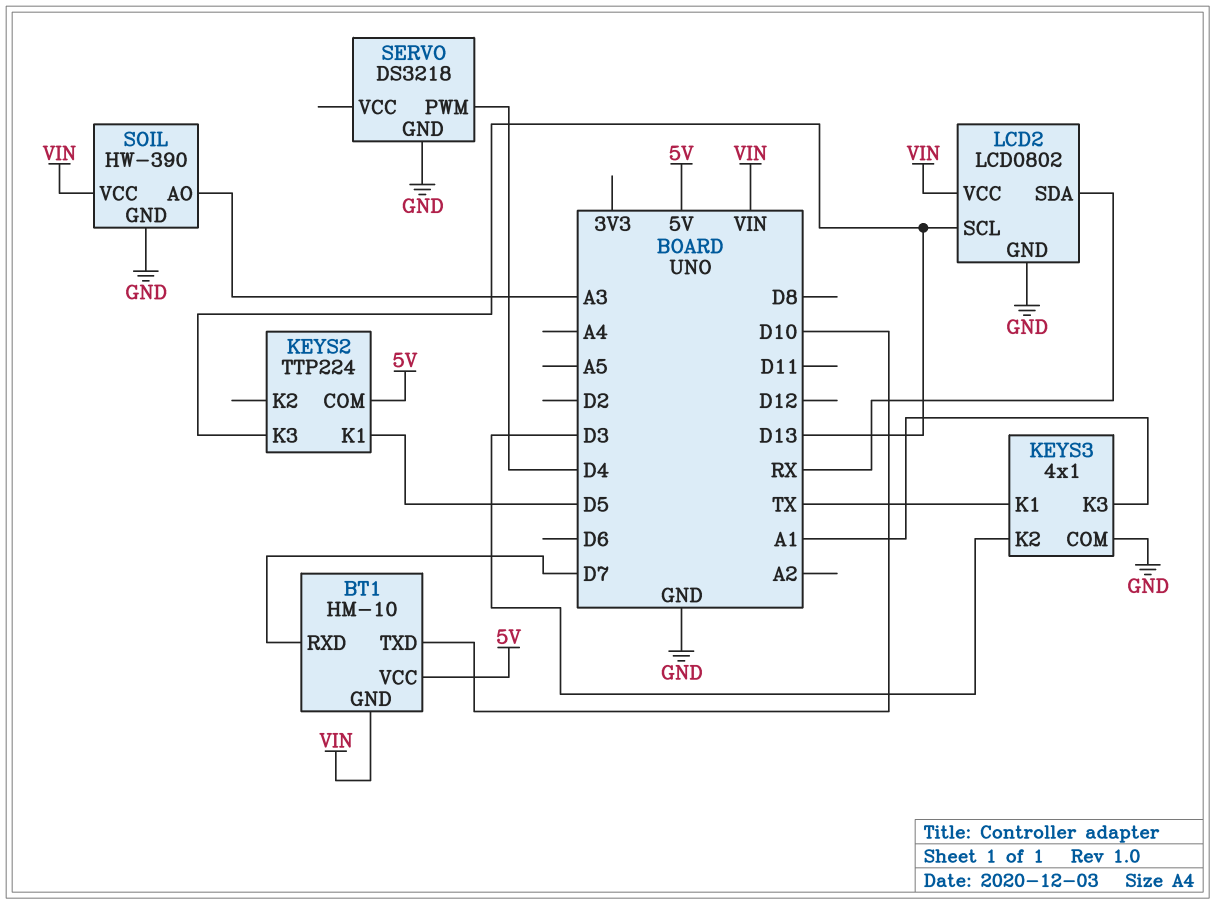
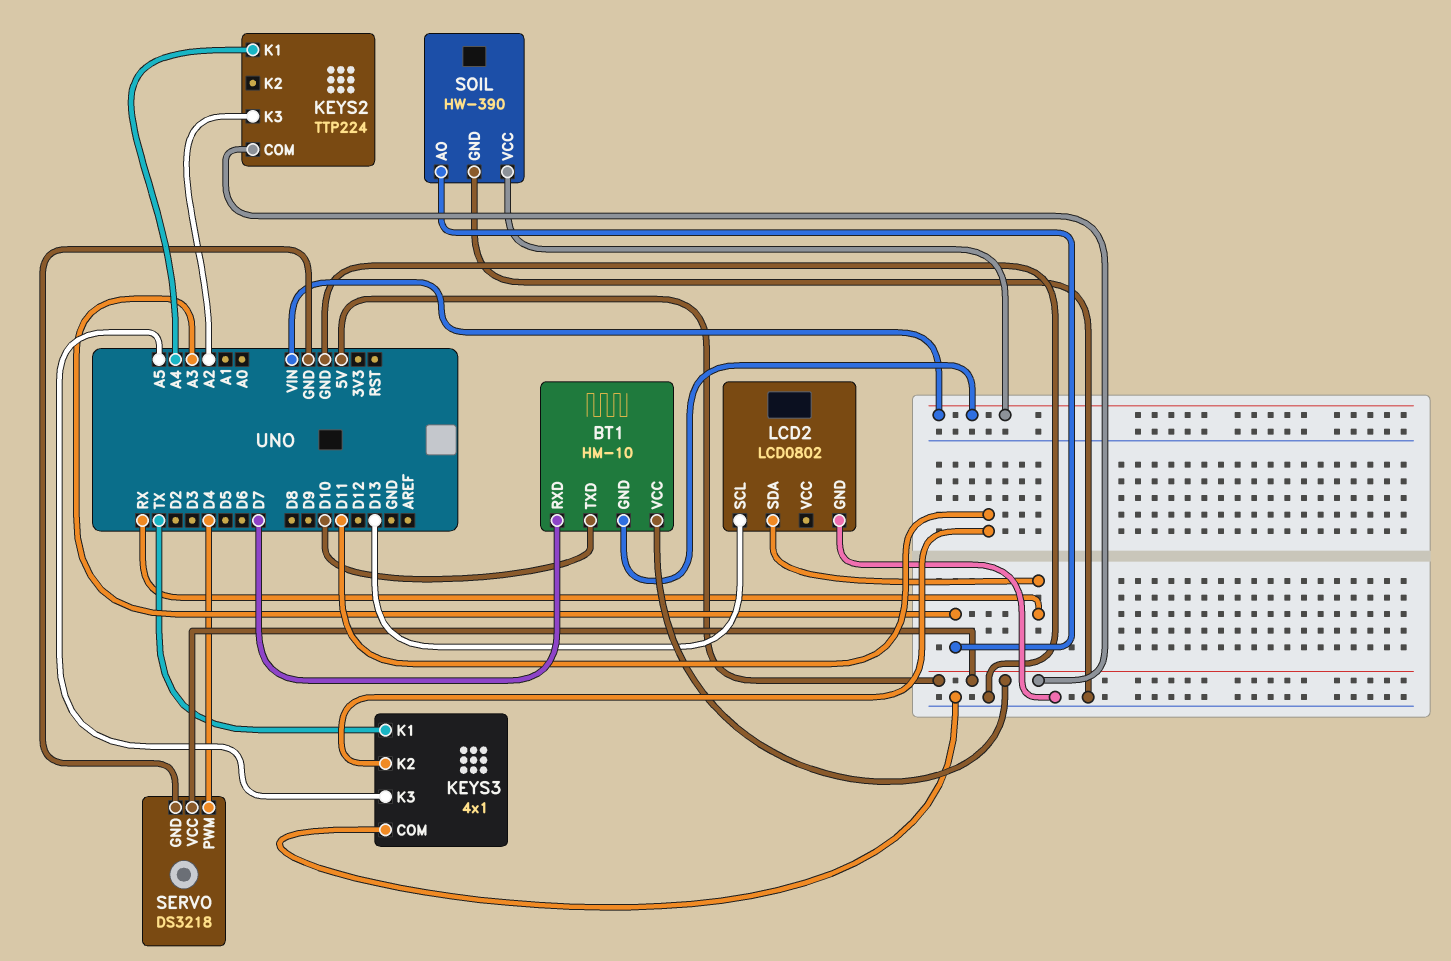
KEYS2 pin K1: D5 -> A4
KEYS2 pin K3: D13 -> A2
KEYS3 pin K2: D3 -> D11
KEYS3 pin K3: A1 -> A5
LCD2 pin VCC: VIN -> none
SERVO pin VCC: none -> 5V

